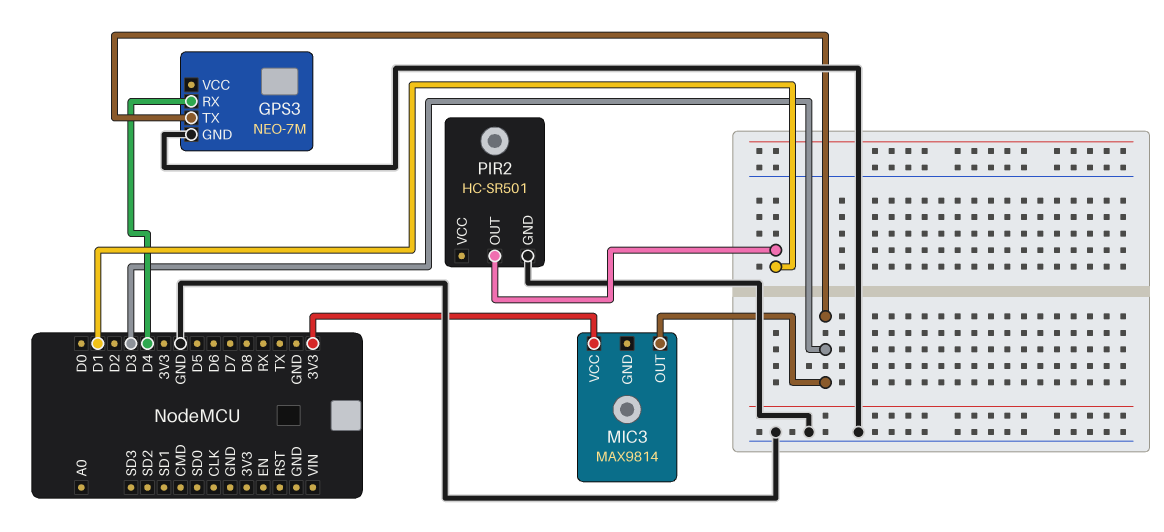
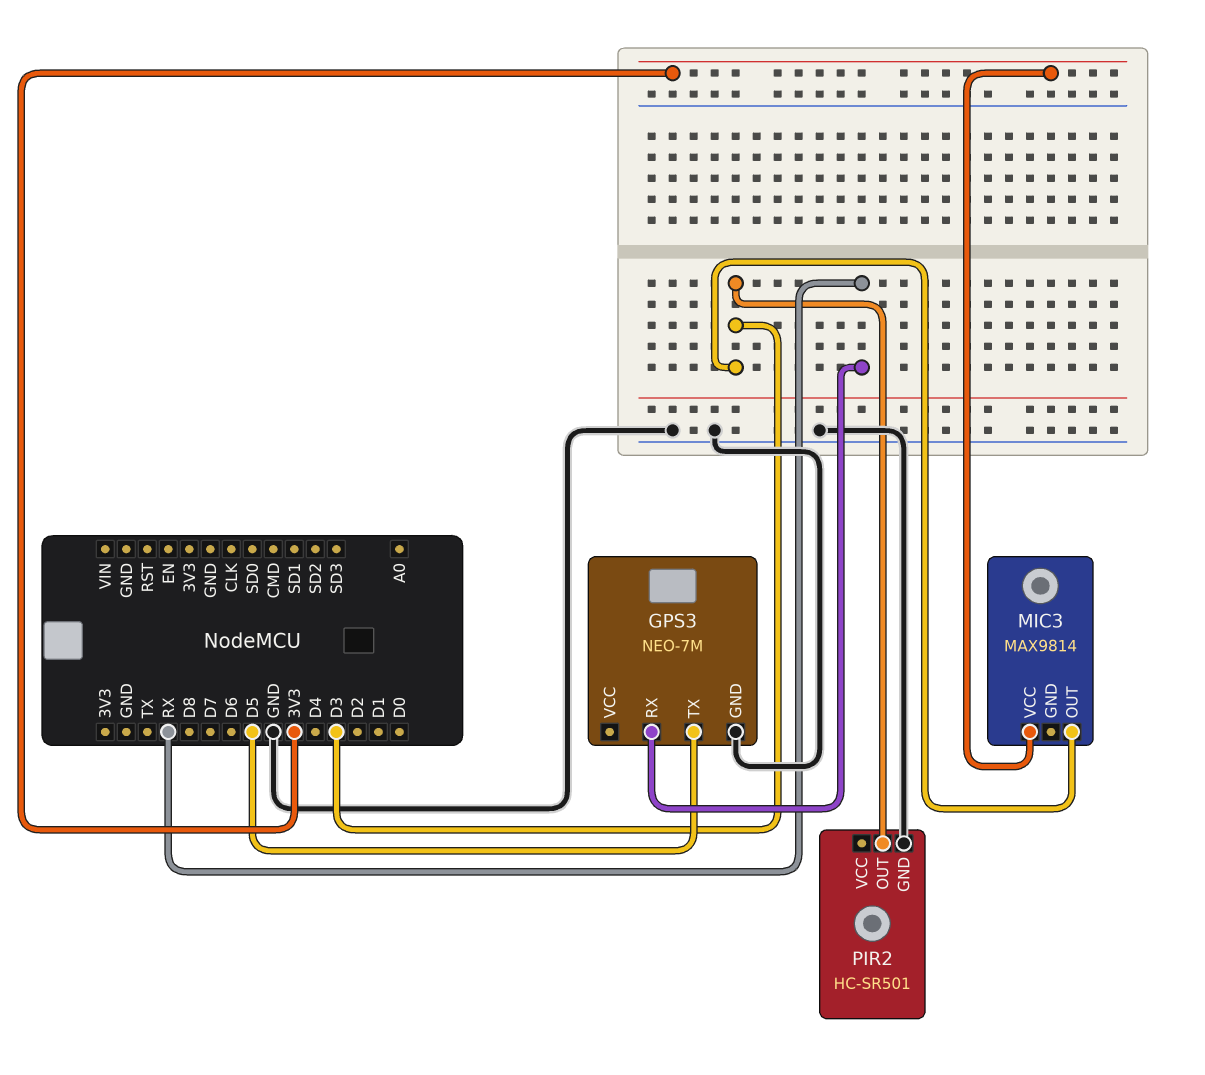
GPS3 pin RX: D4 -> RX
GPS3 pin TX: D3 -> D5
PIR2 pin OUT: D1 -> D3

